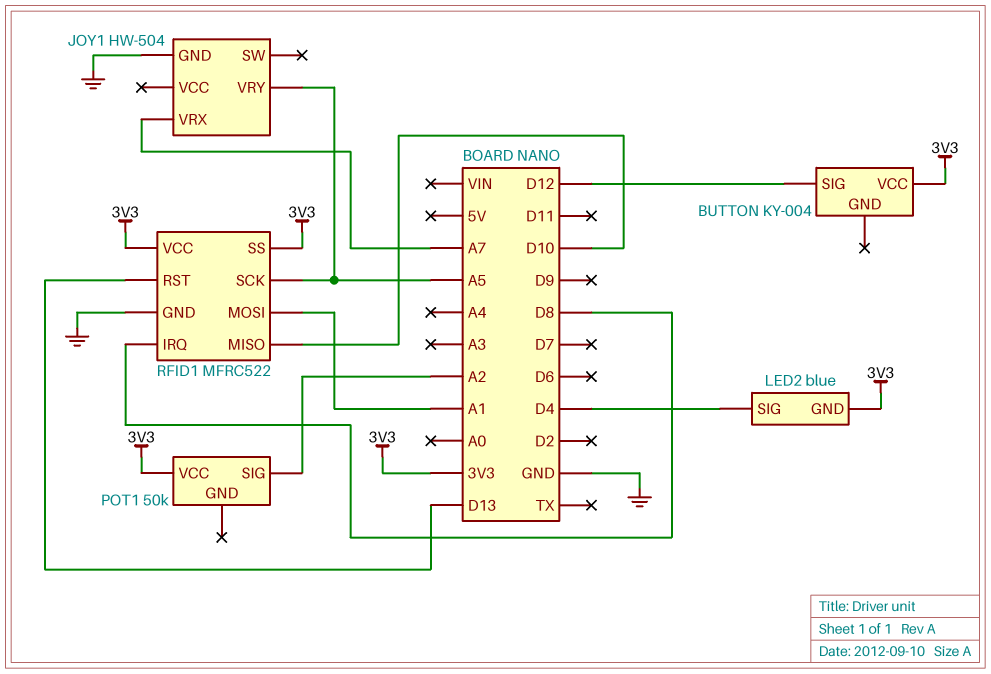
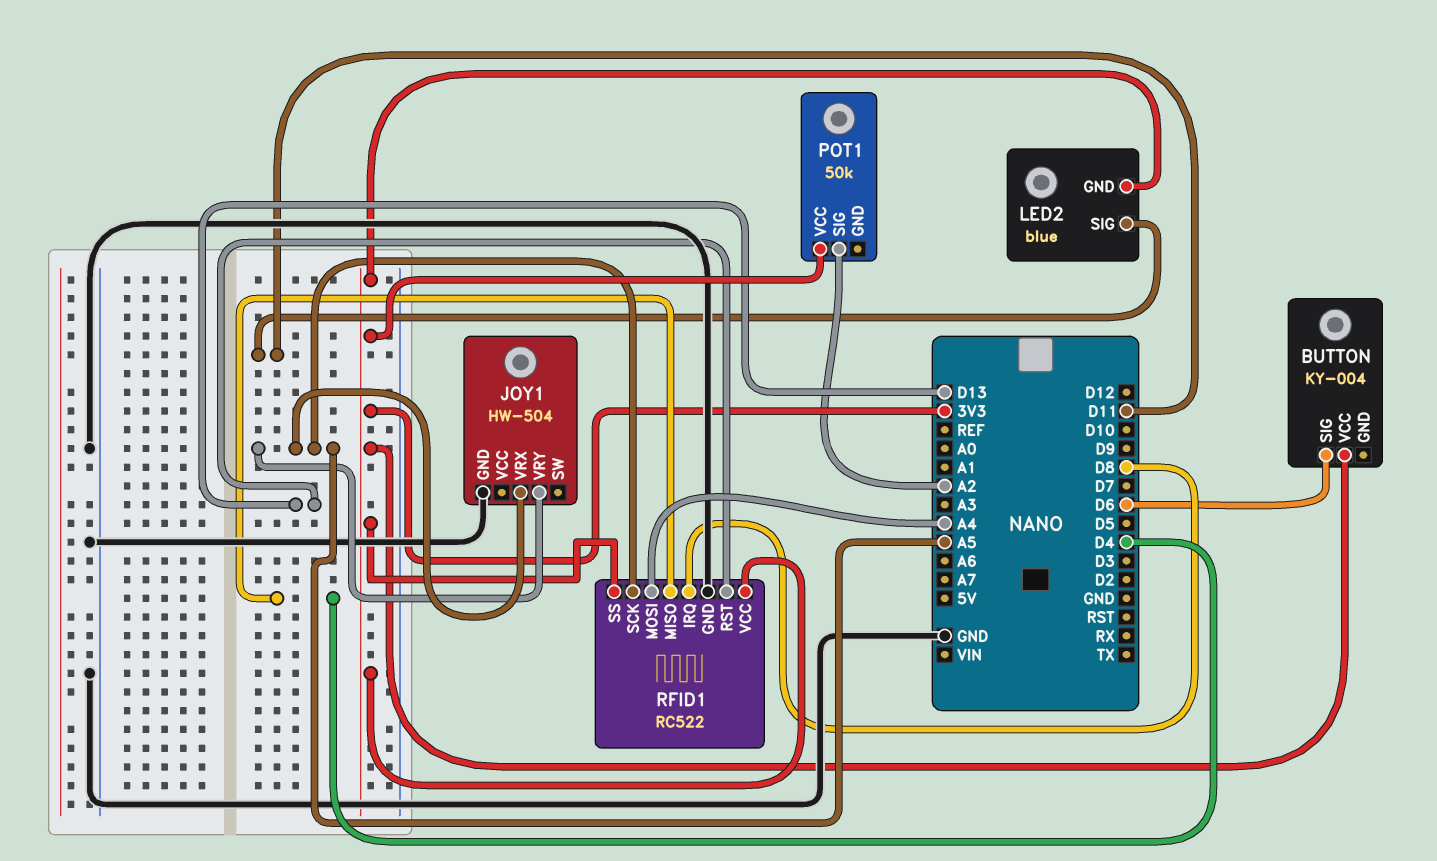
BUTTON pin SIG: D12 -> D6
JOY1 pin VRX: A7 -> A5
LED2 pin SIG: D4 -> D11
RFID1: MFRC522 -> RC522
RFID1 pin MISO: D10 -> D4
RFID1 pin MOSI: A1 -> A4

